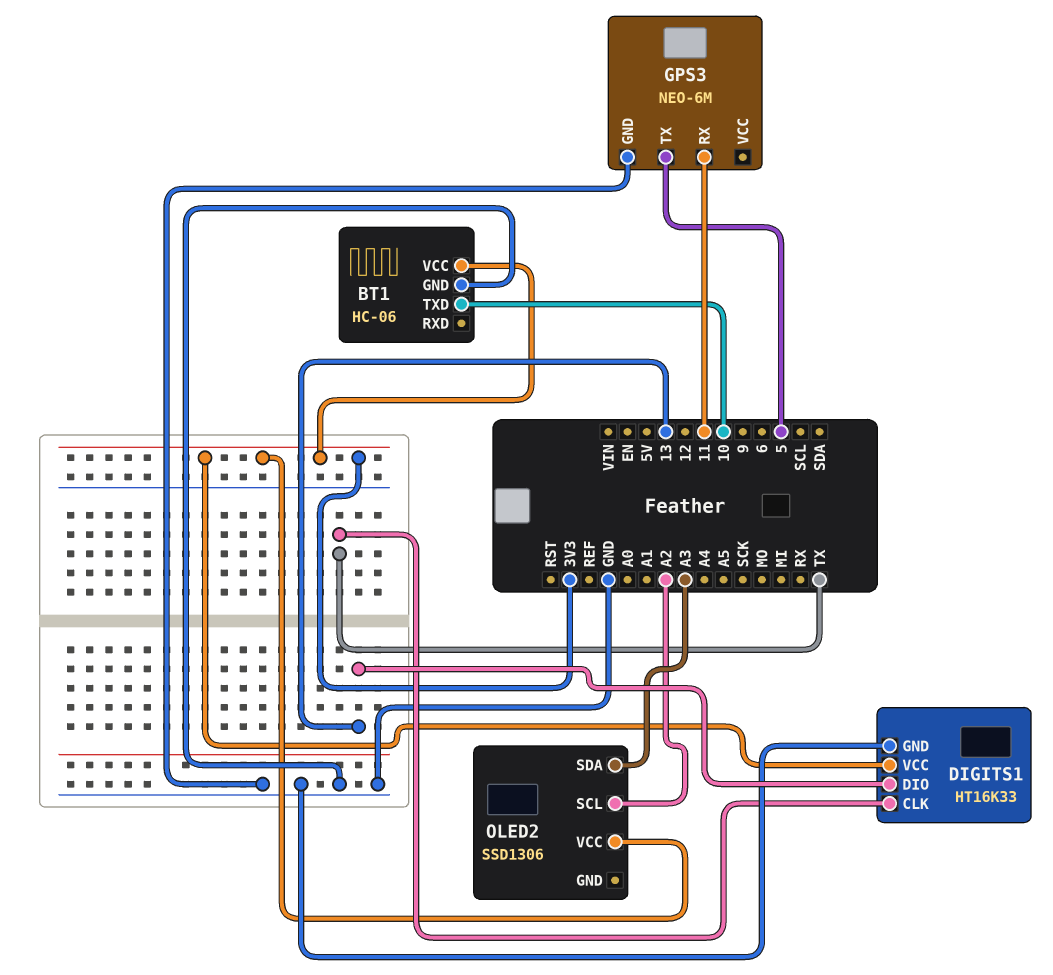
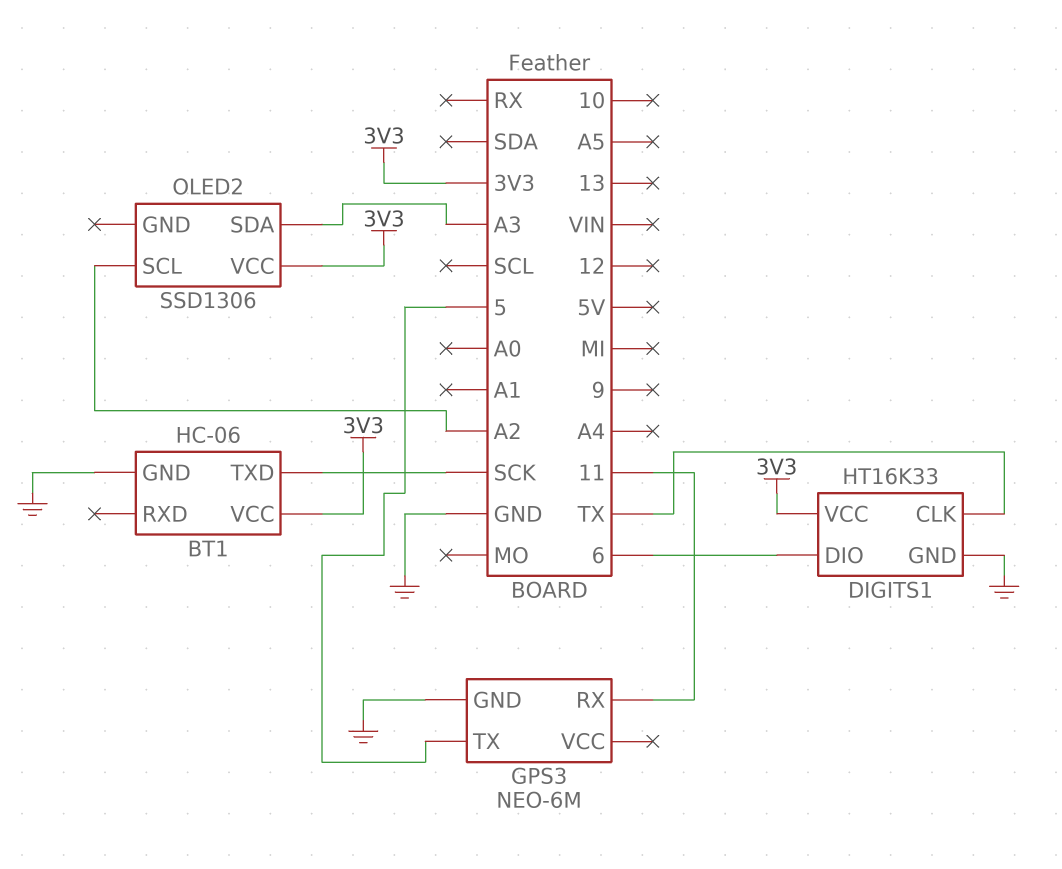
BT1 pin TXD: 10 -> SCK
DIGITS1 pin DIO: 13 -> 6

